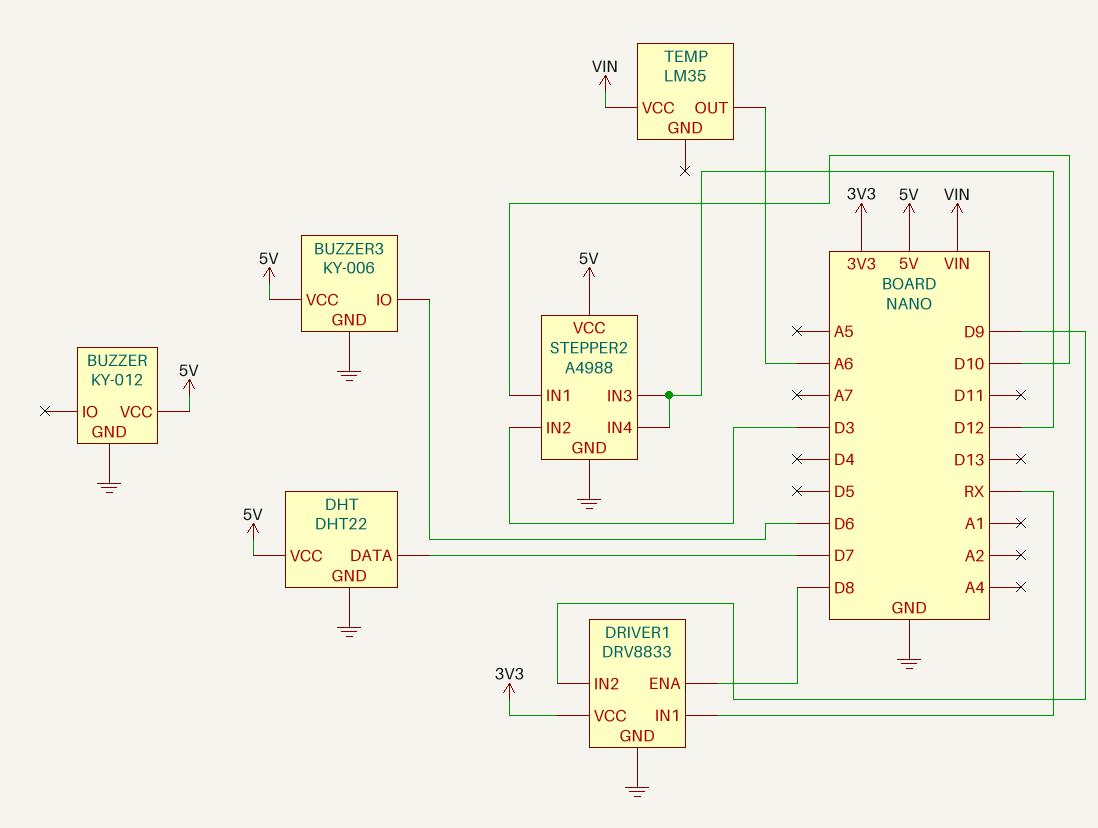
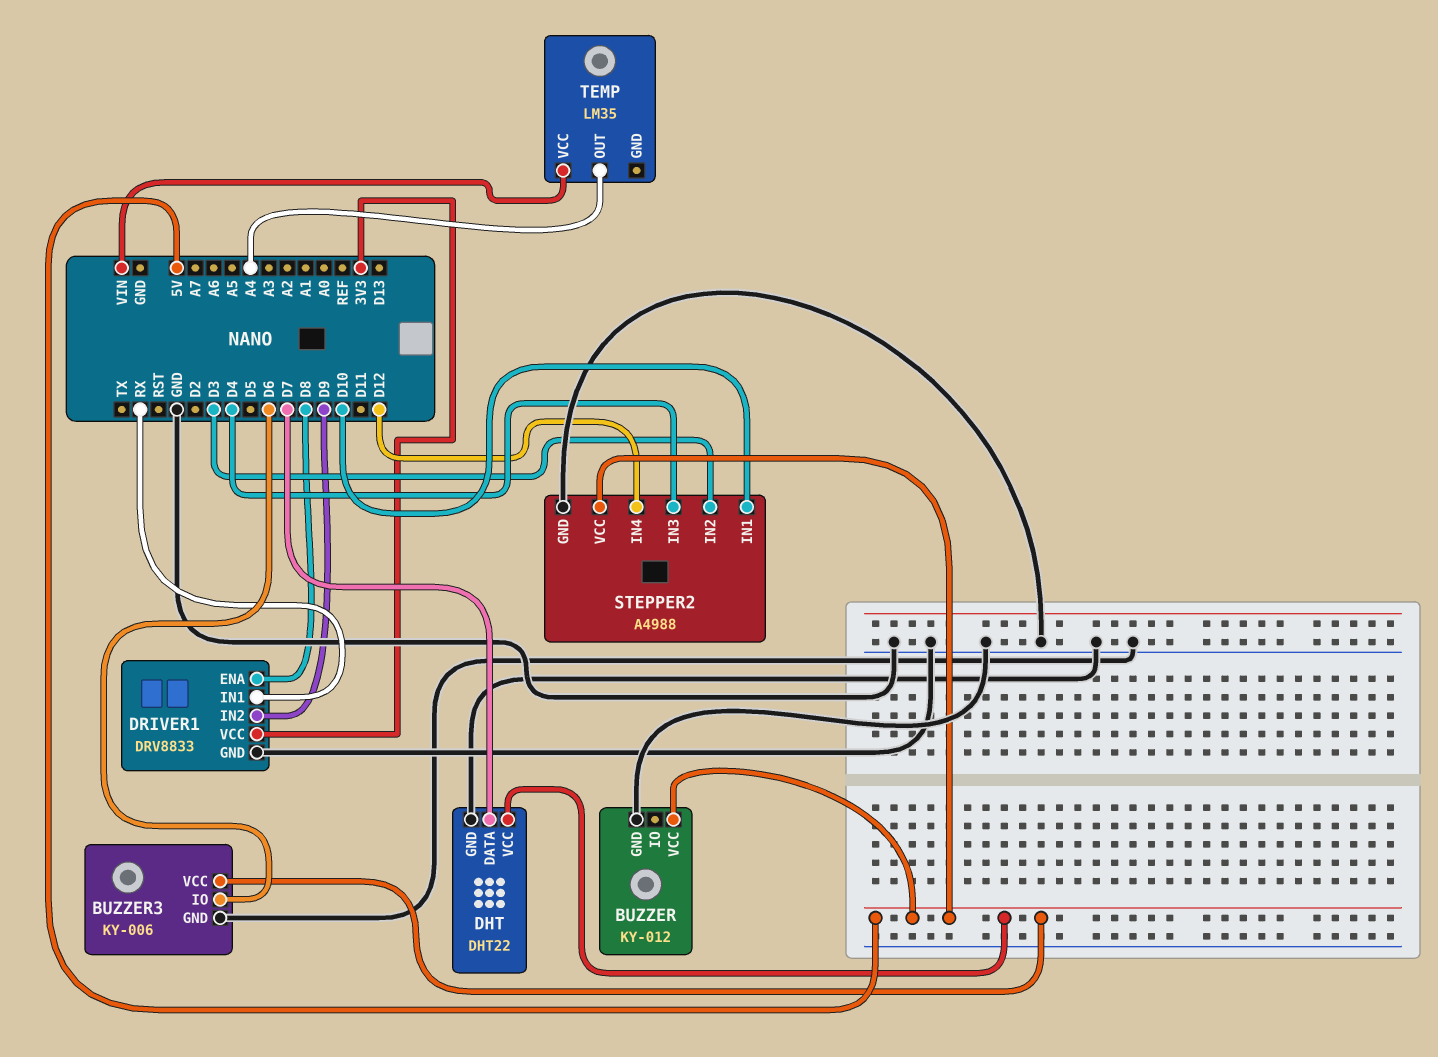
STEPPER2 pin IN3: D12 -> D4
TEMP pin OUT: A6 -> A4

